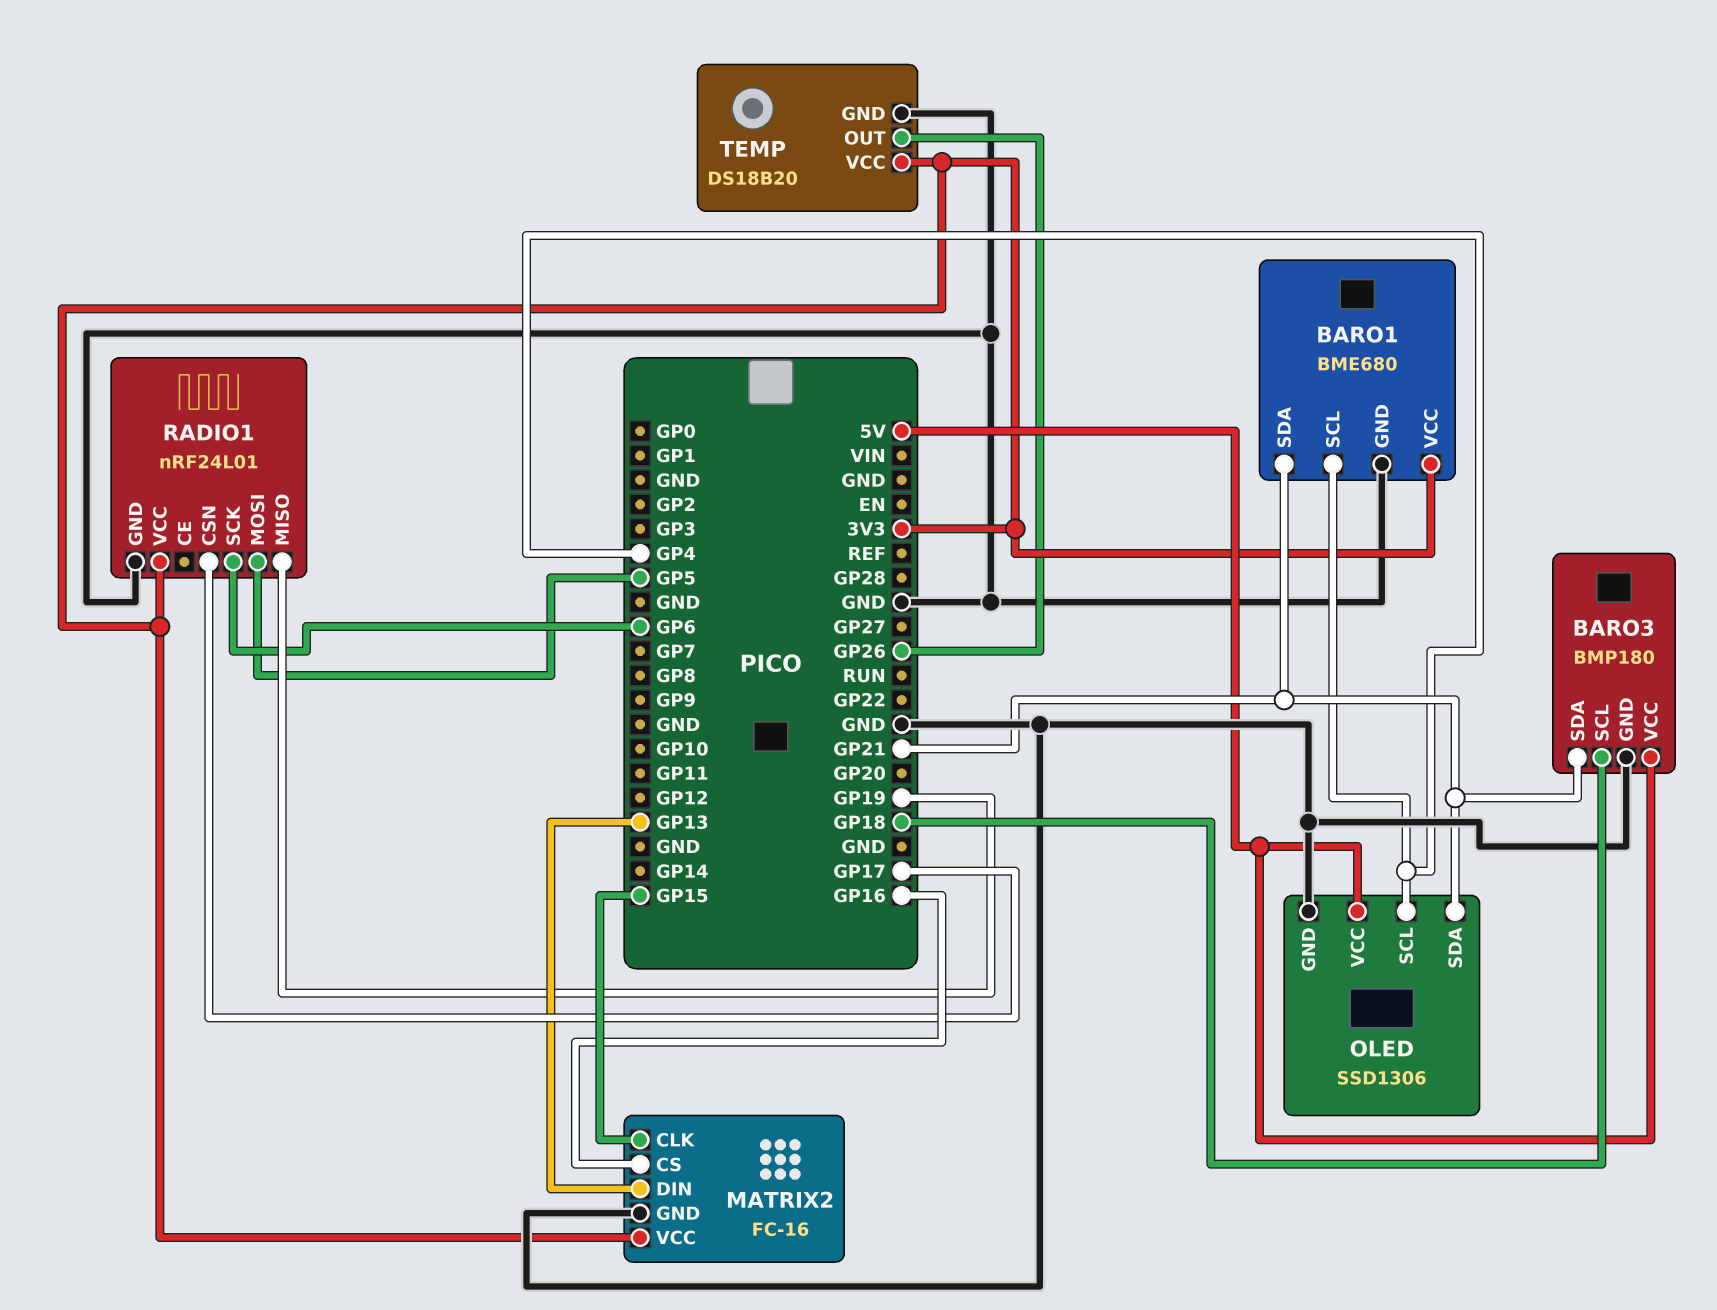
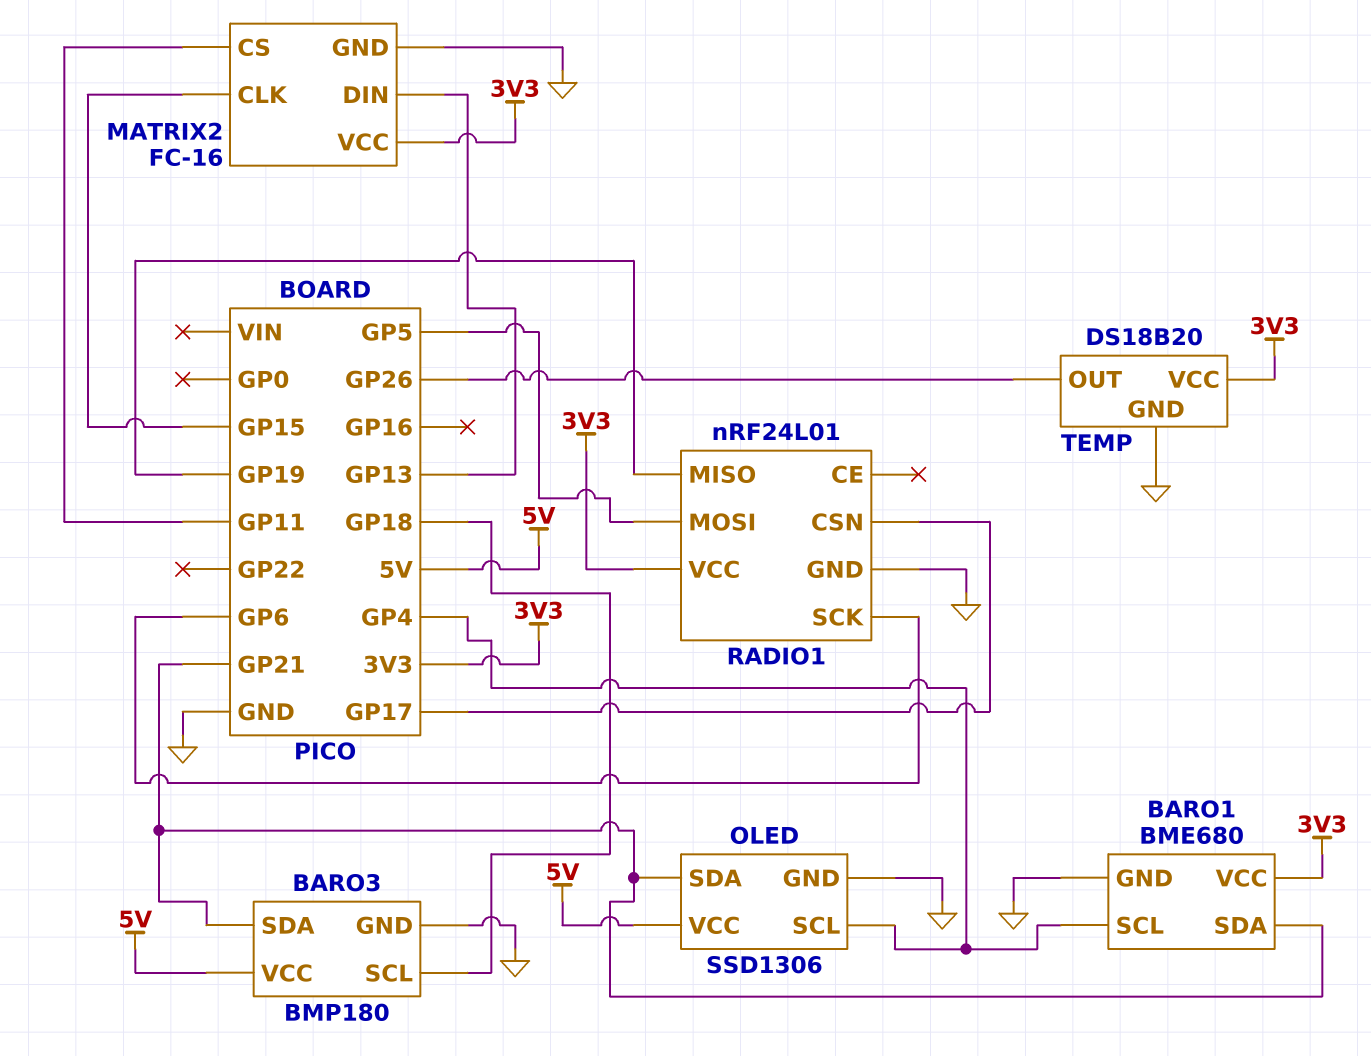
MATRIX2 pin CS: GP16 -> GP11

